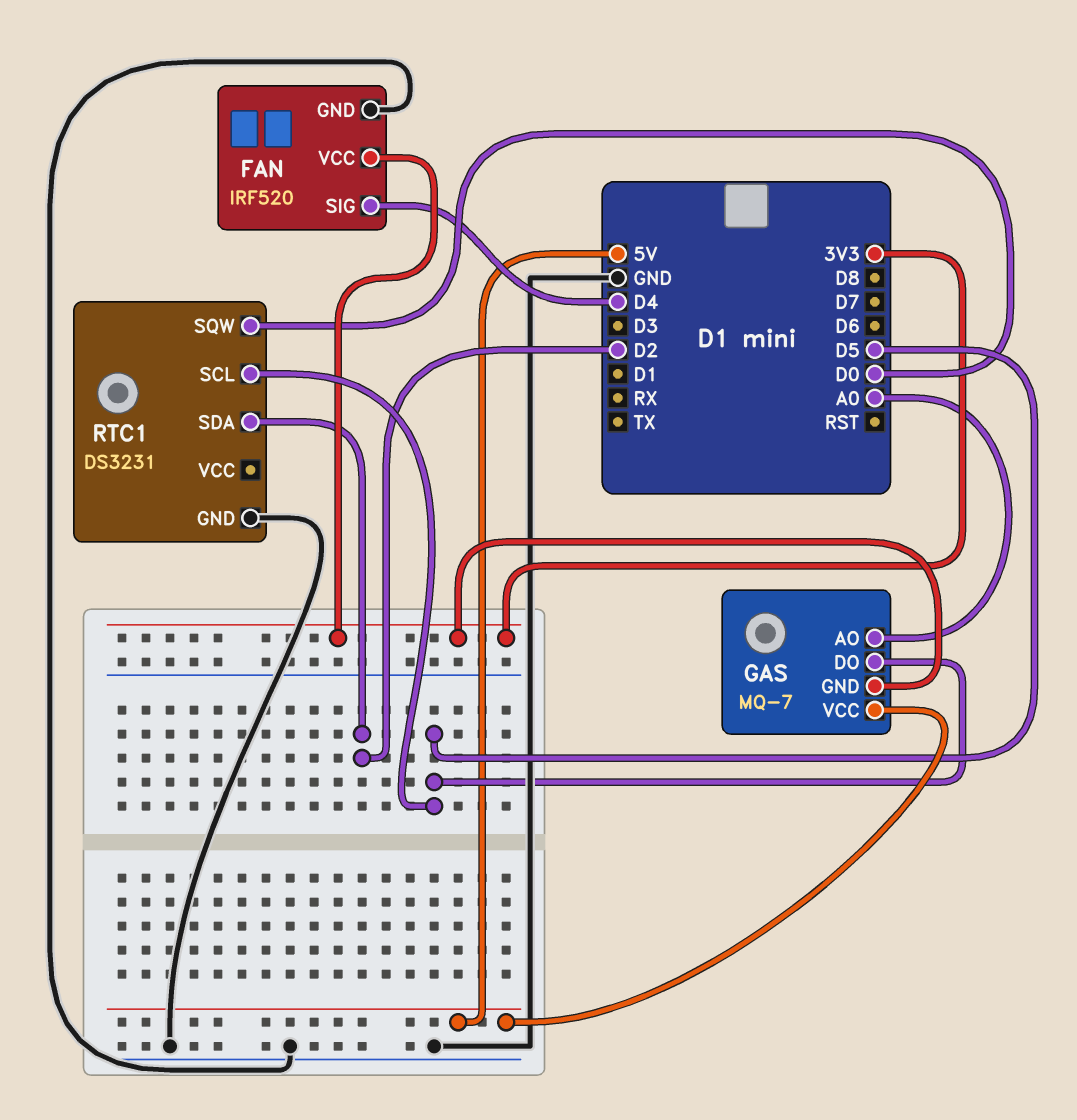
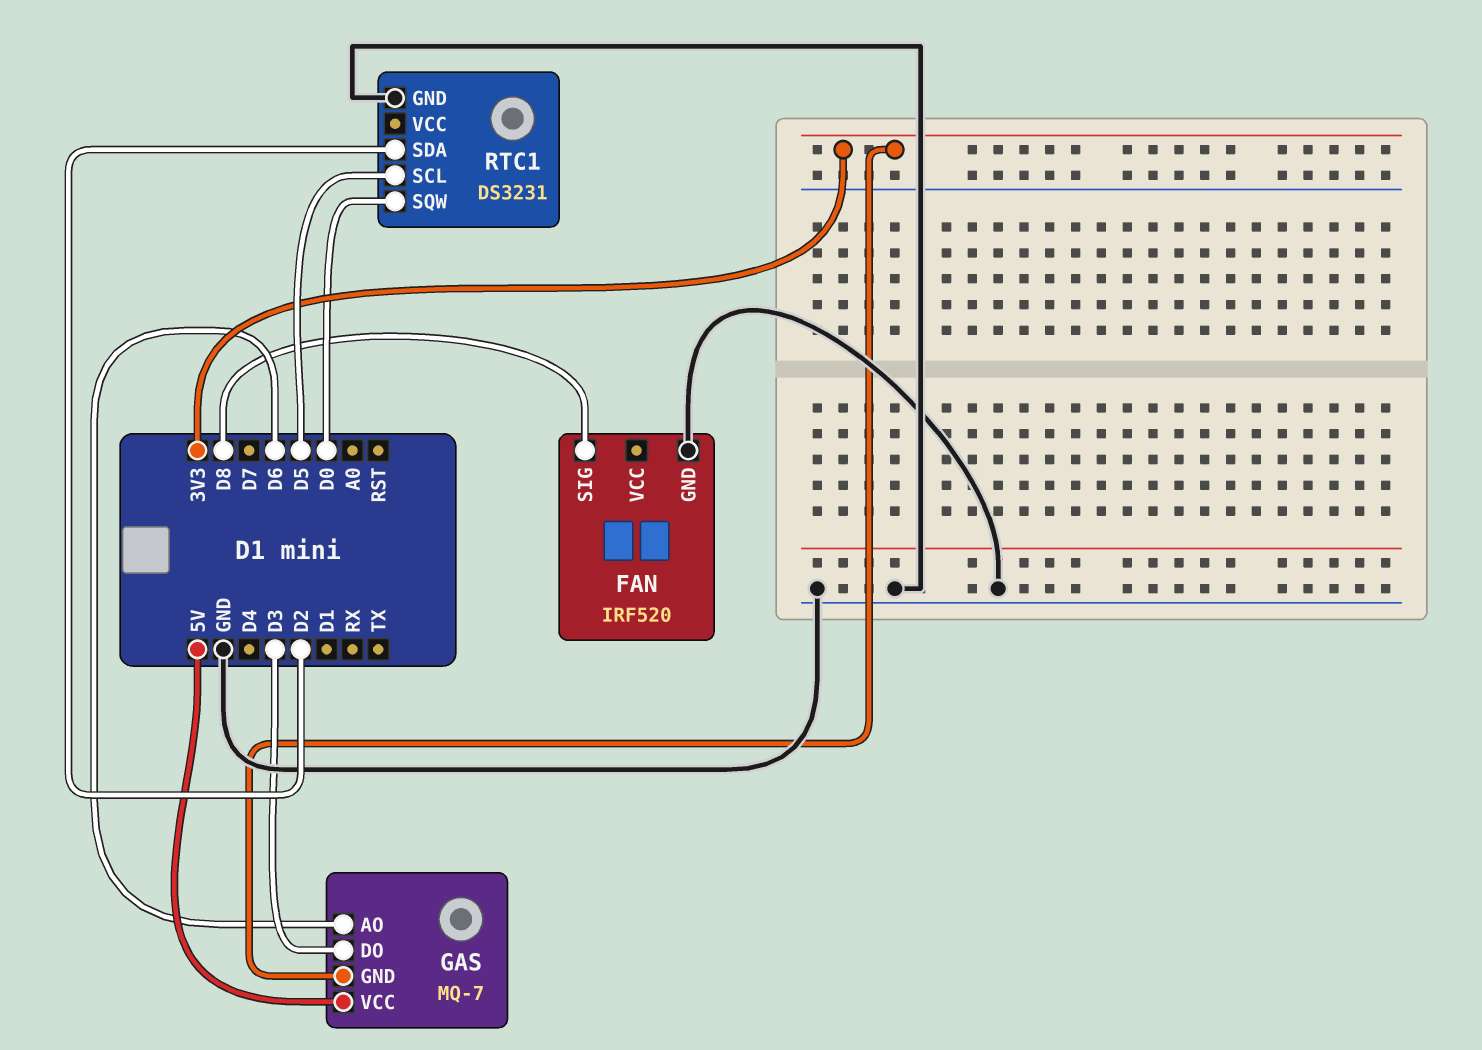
FAN pin SIG: D4 -> D8
FAN pin VCC: 3V3 -> none
GAS pin AO: A0 -> D6
GAS pin DO: D5 -> D3

